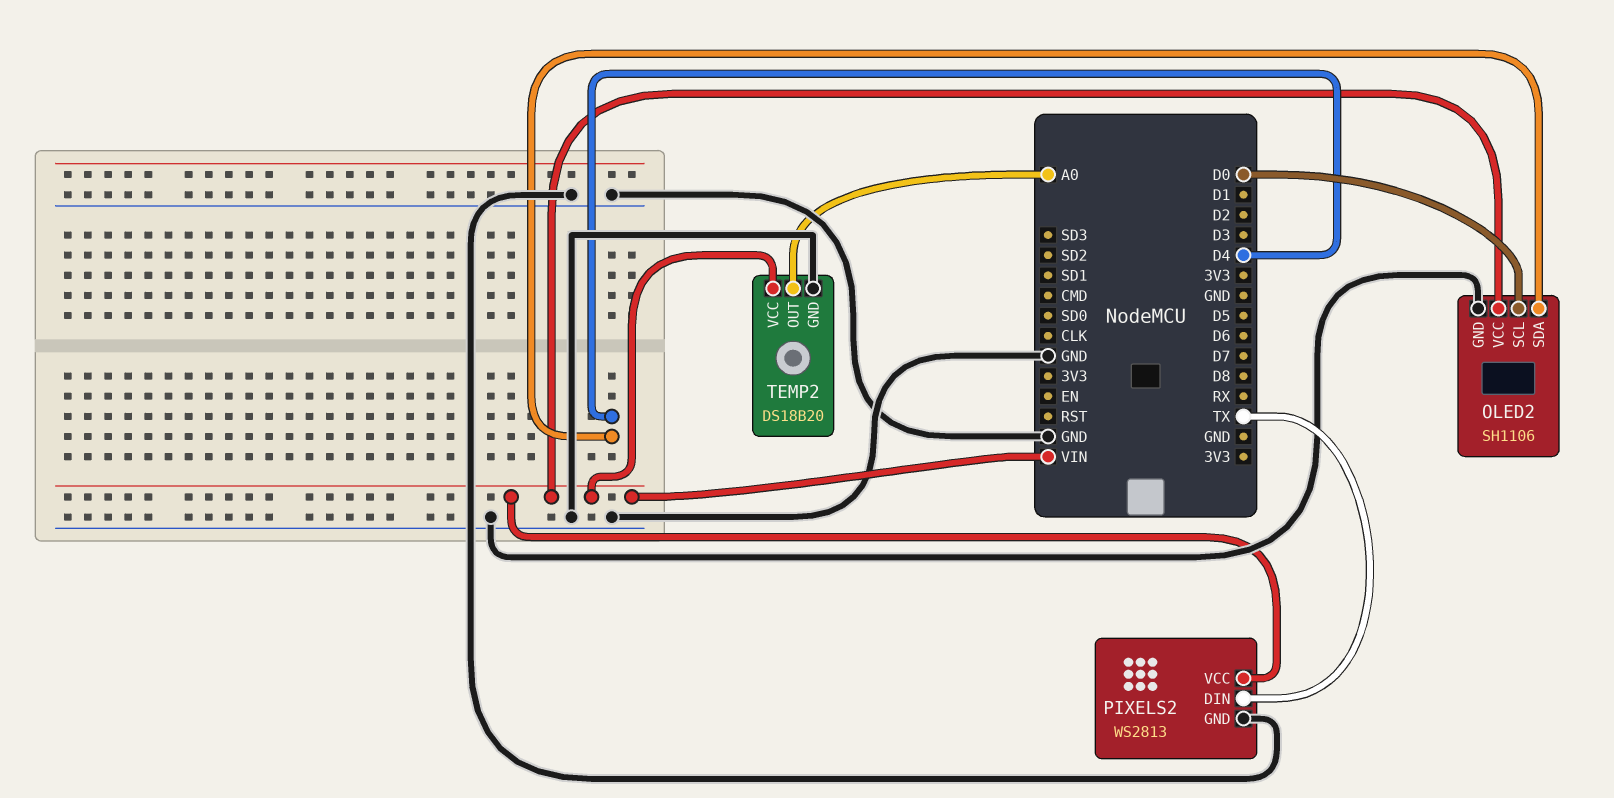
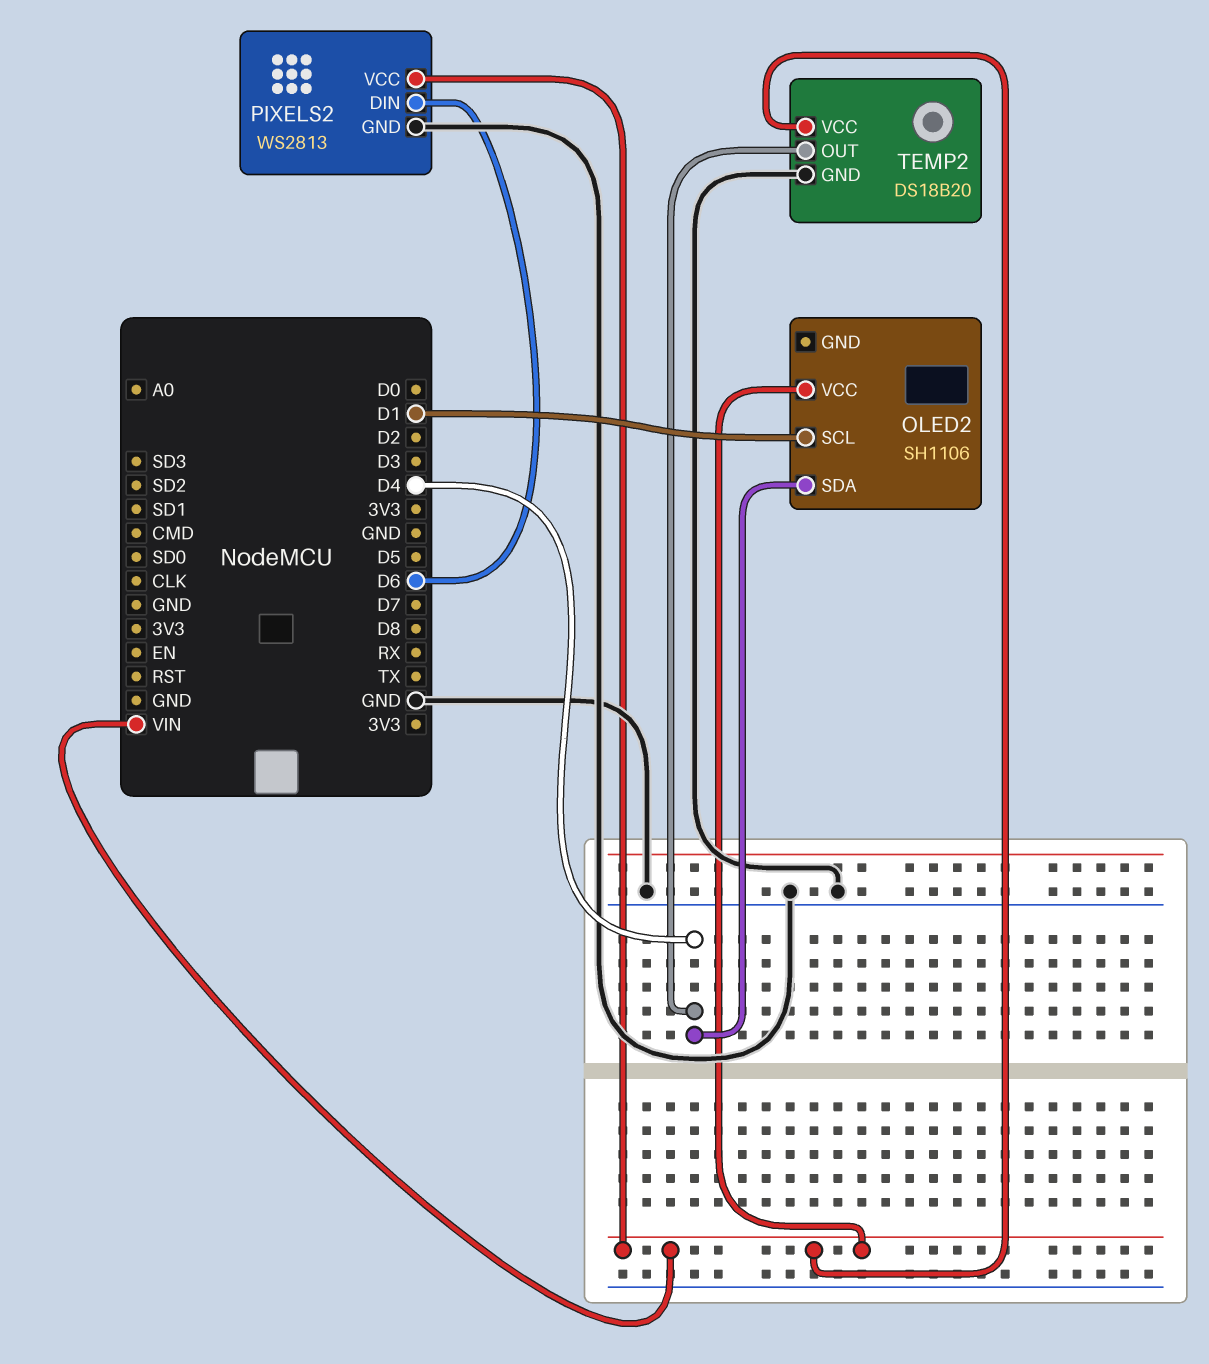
OLED2 pin GND: GND -> none
OLED2 pin SCL: D0 -> D1
PIXELS2 pin DIN: TX -> D6
TEMP2 pin OUT: A0 -> D4

